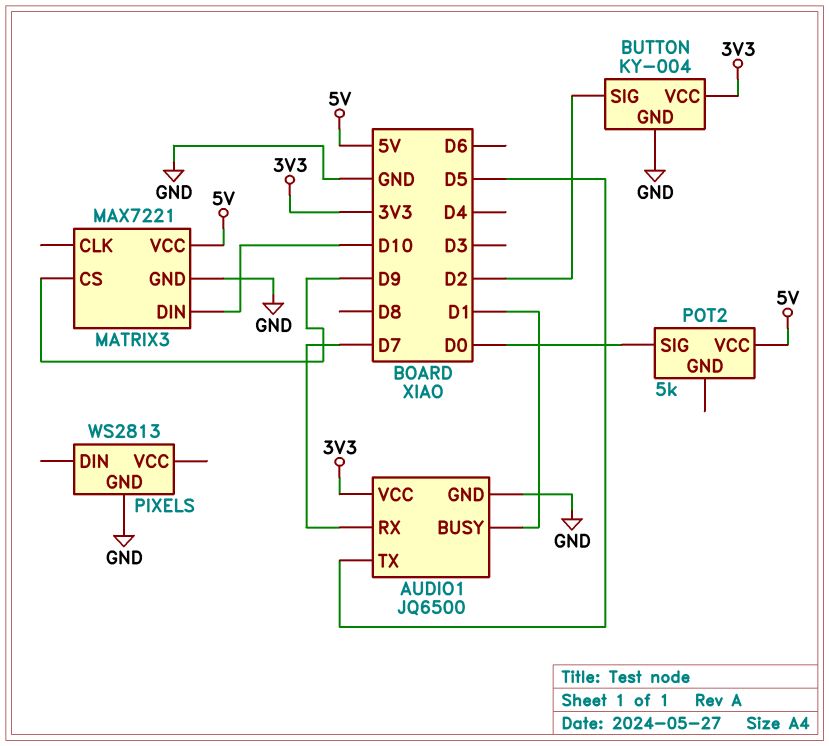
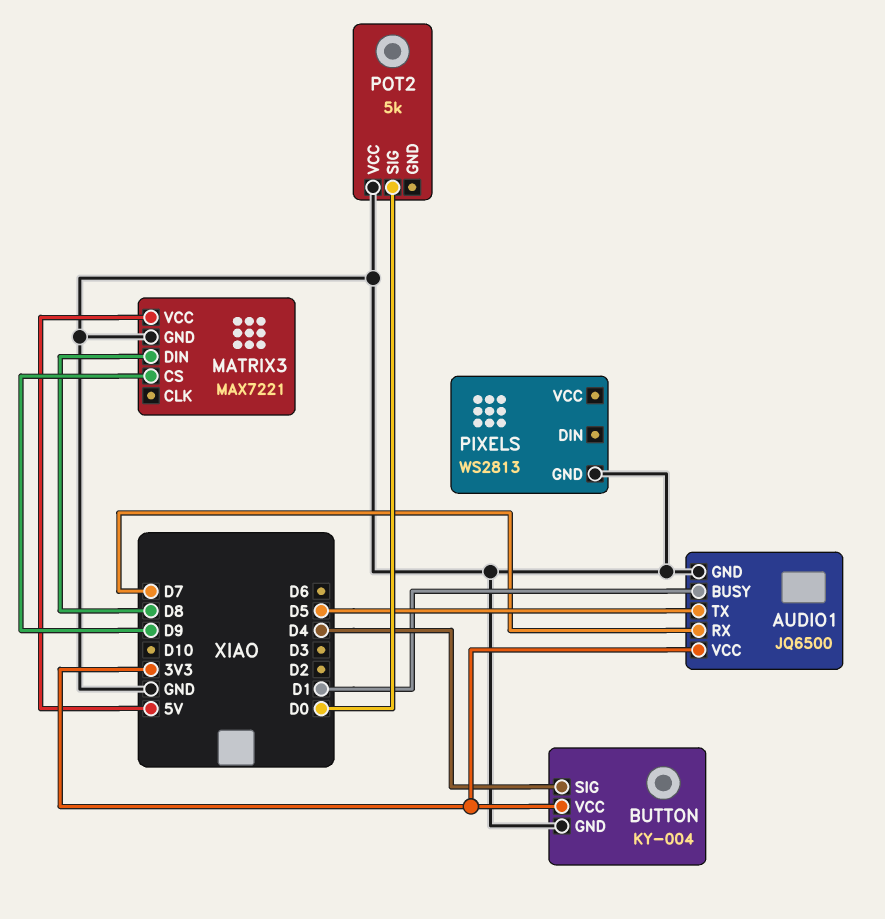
BUTTON pin SIG: D2 -> D4
MATRIX3 pin DIN: D10 -> D8
POT2 pin VCC: 5V -> GND

